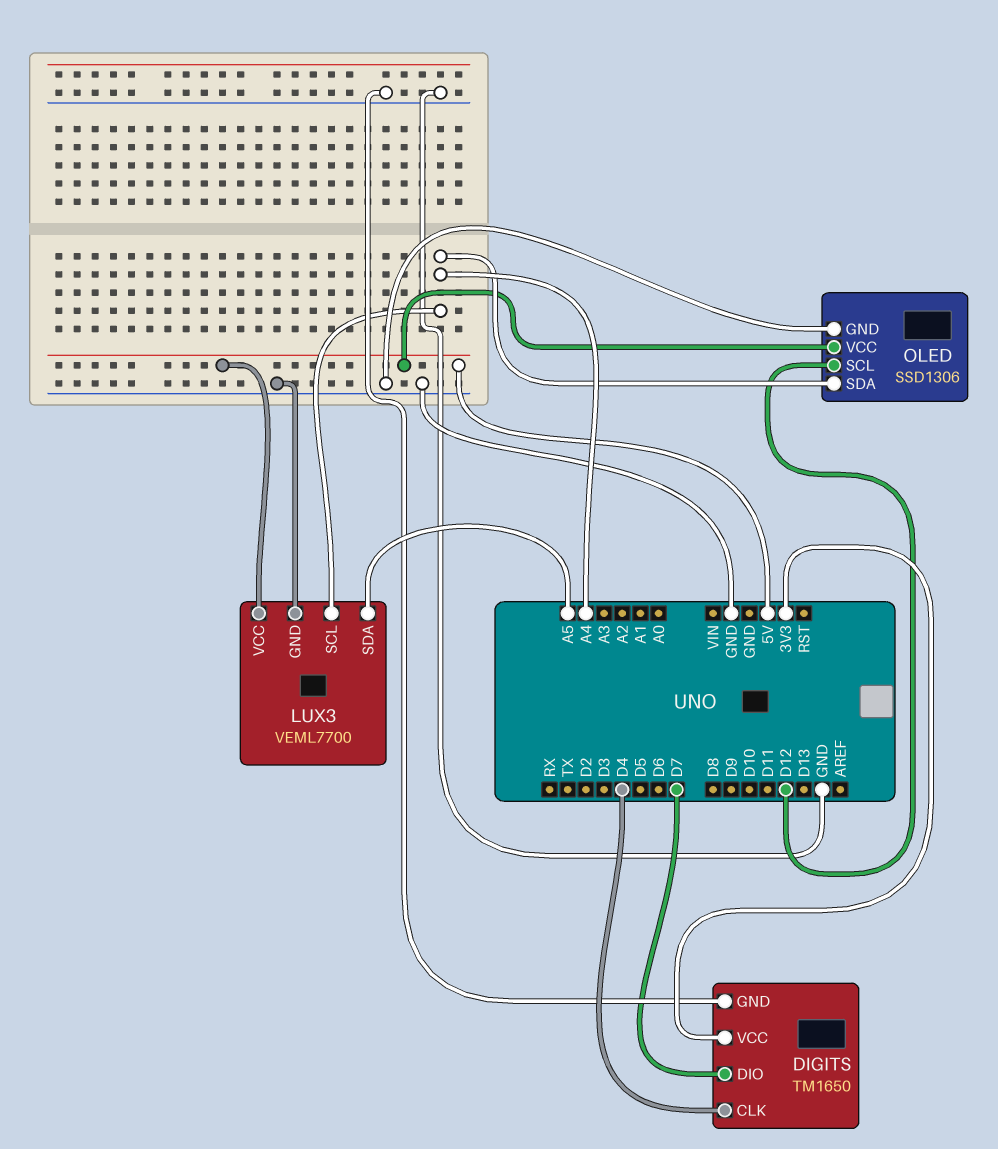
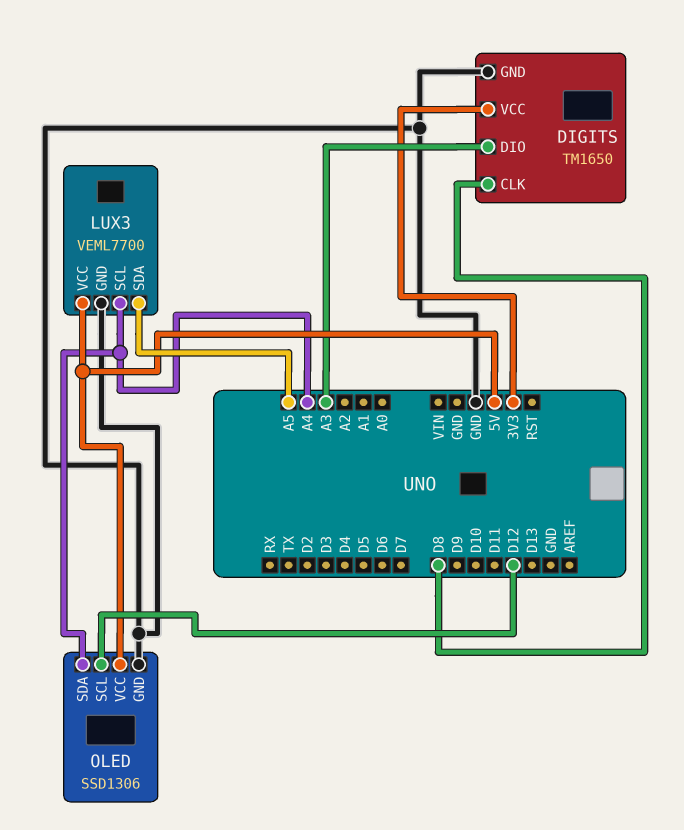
DIGITS pin CLK: D4 -> D8
DIGITS pin DIO: D7 -> A3

